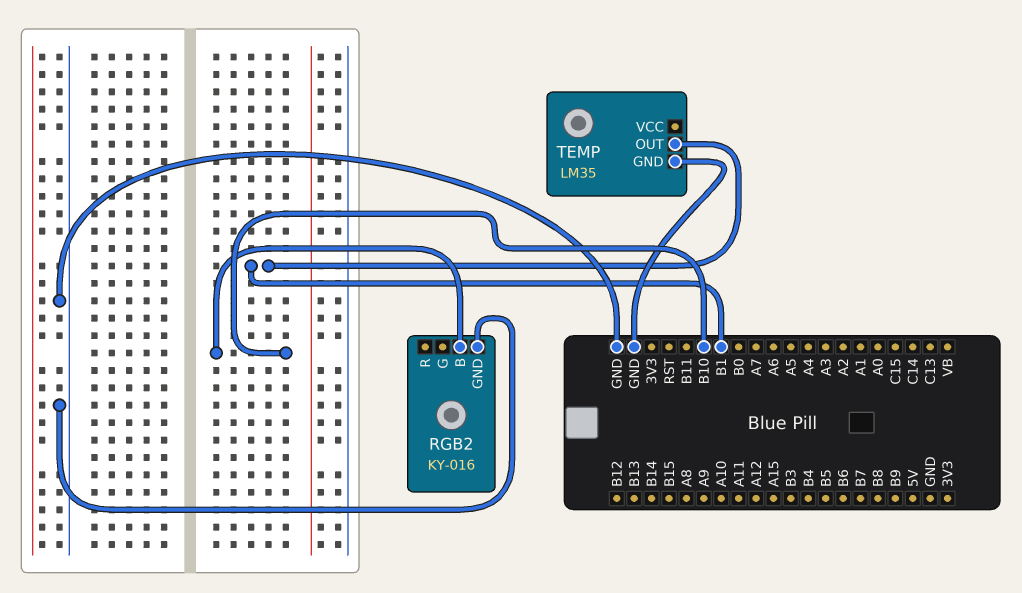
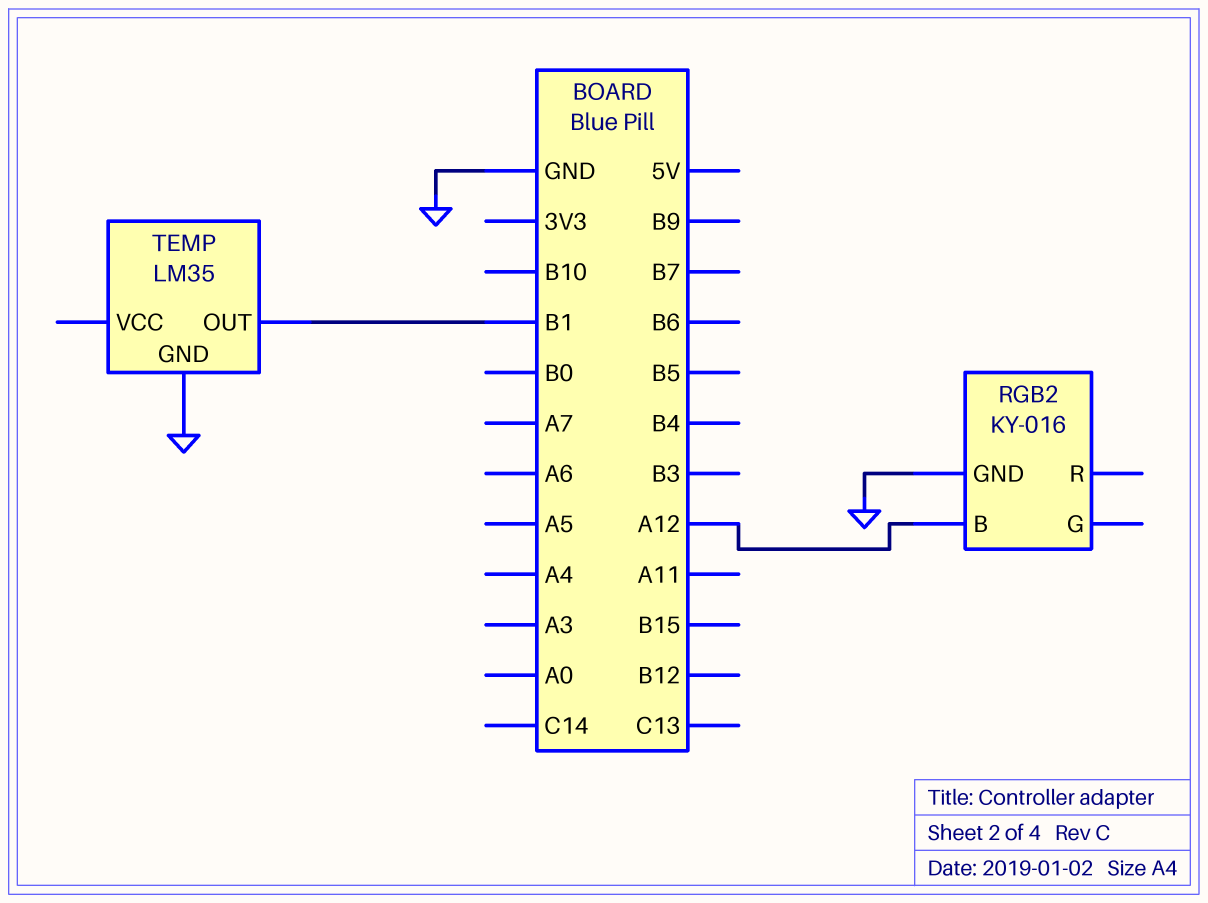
RGB2 pin B: B10 -> A12

